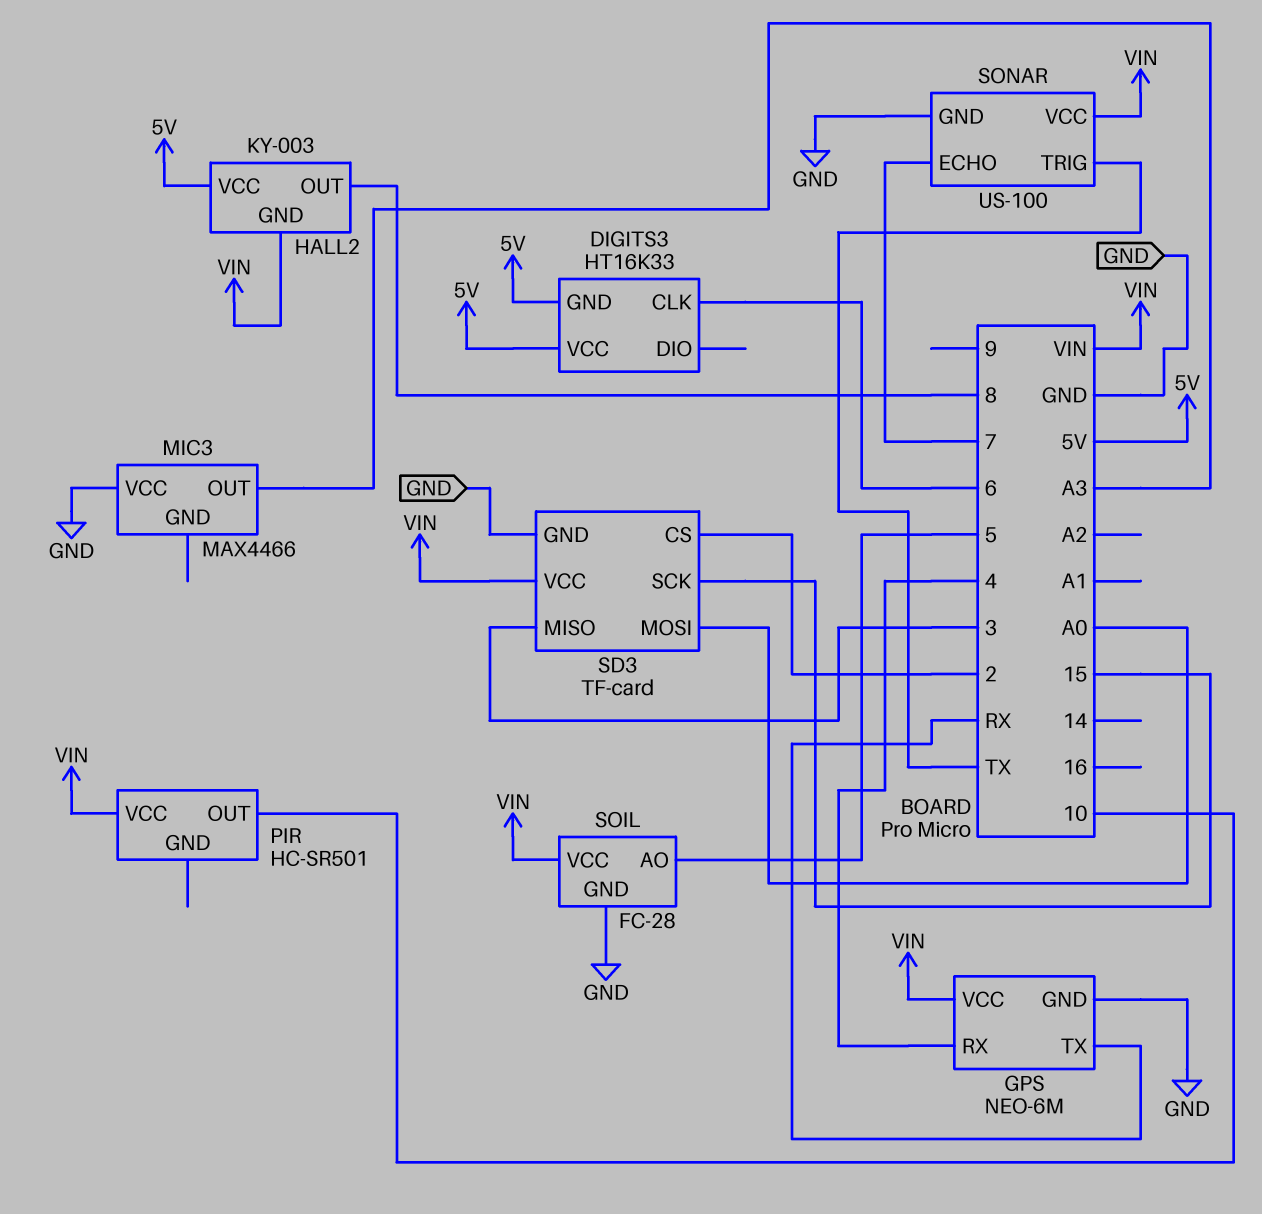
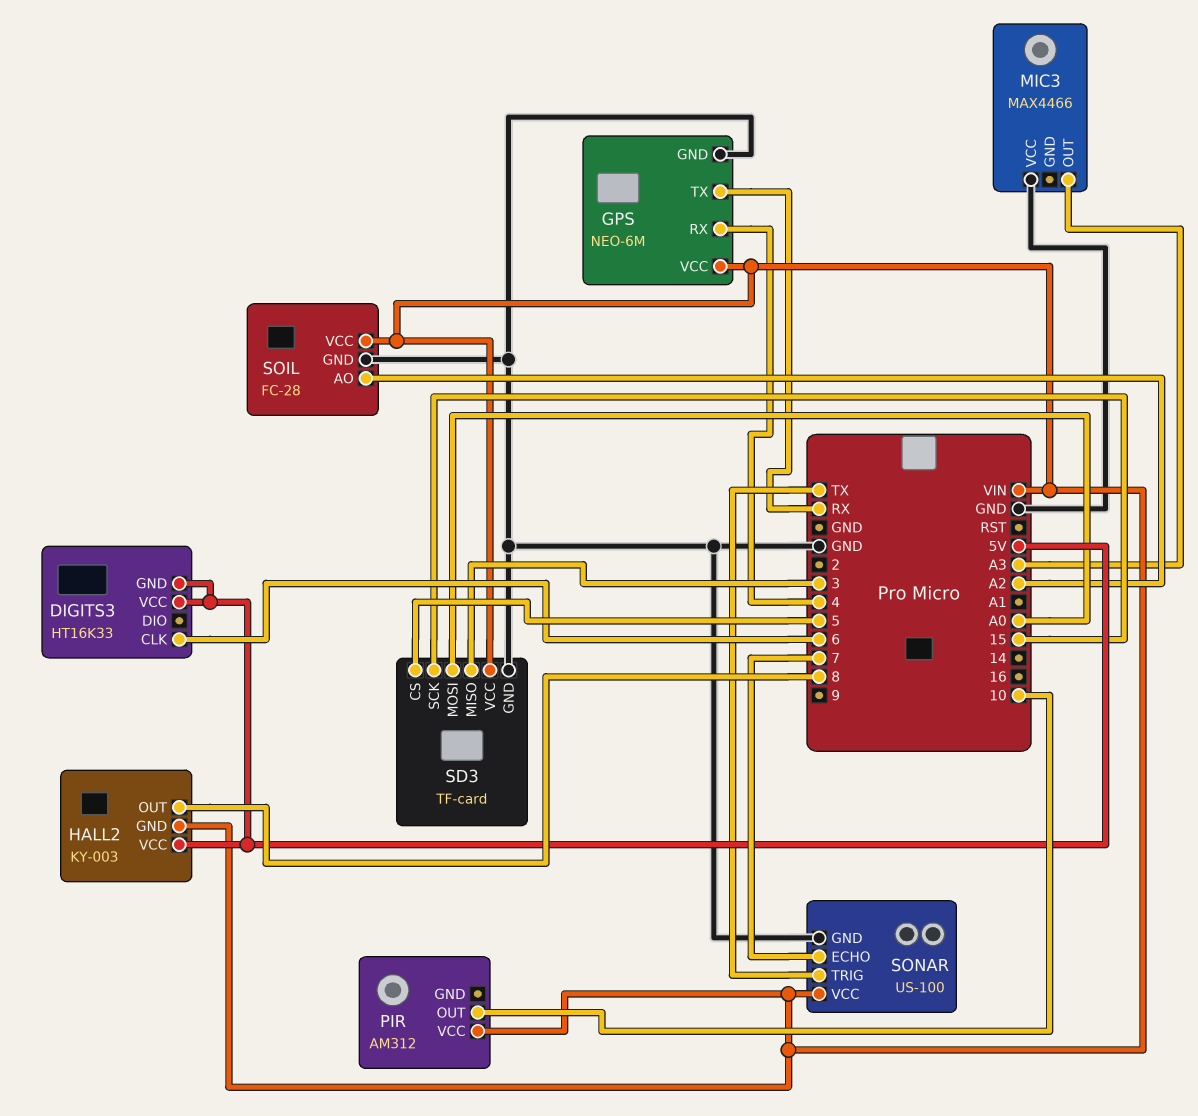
PIR: HC-SR501 -> AM312
SD3 pin CS: 2 -> 5
SOIL pin AO: 5 -> A2

